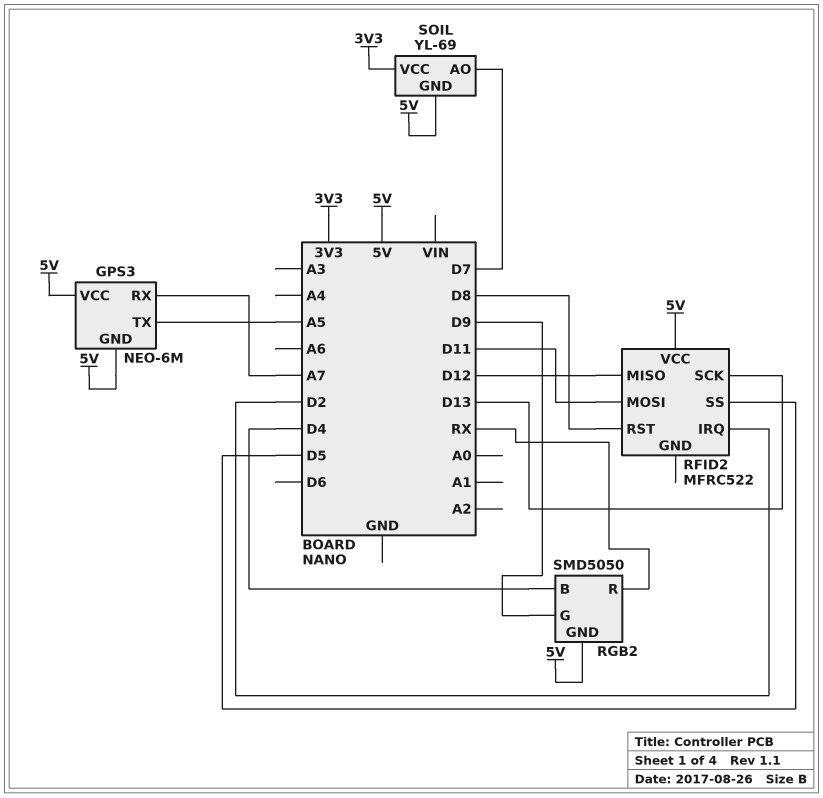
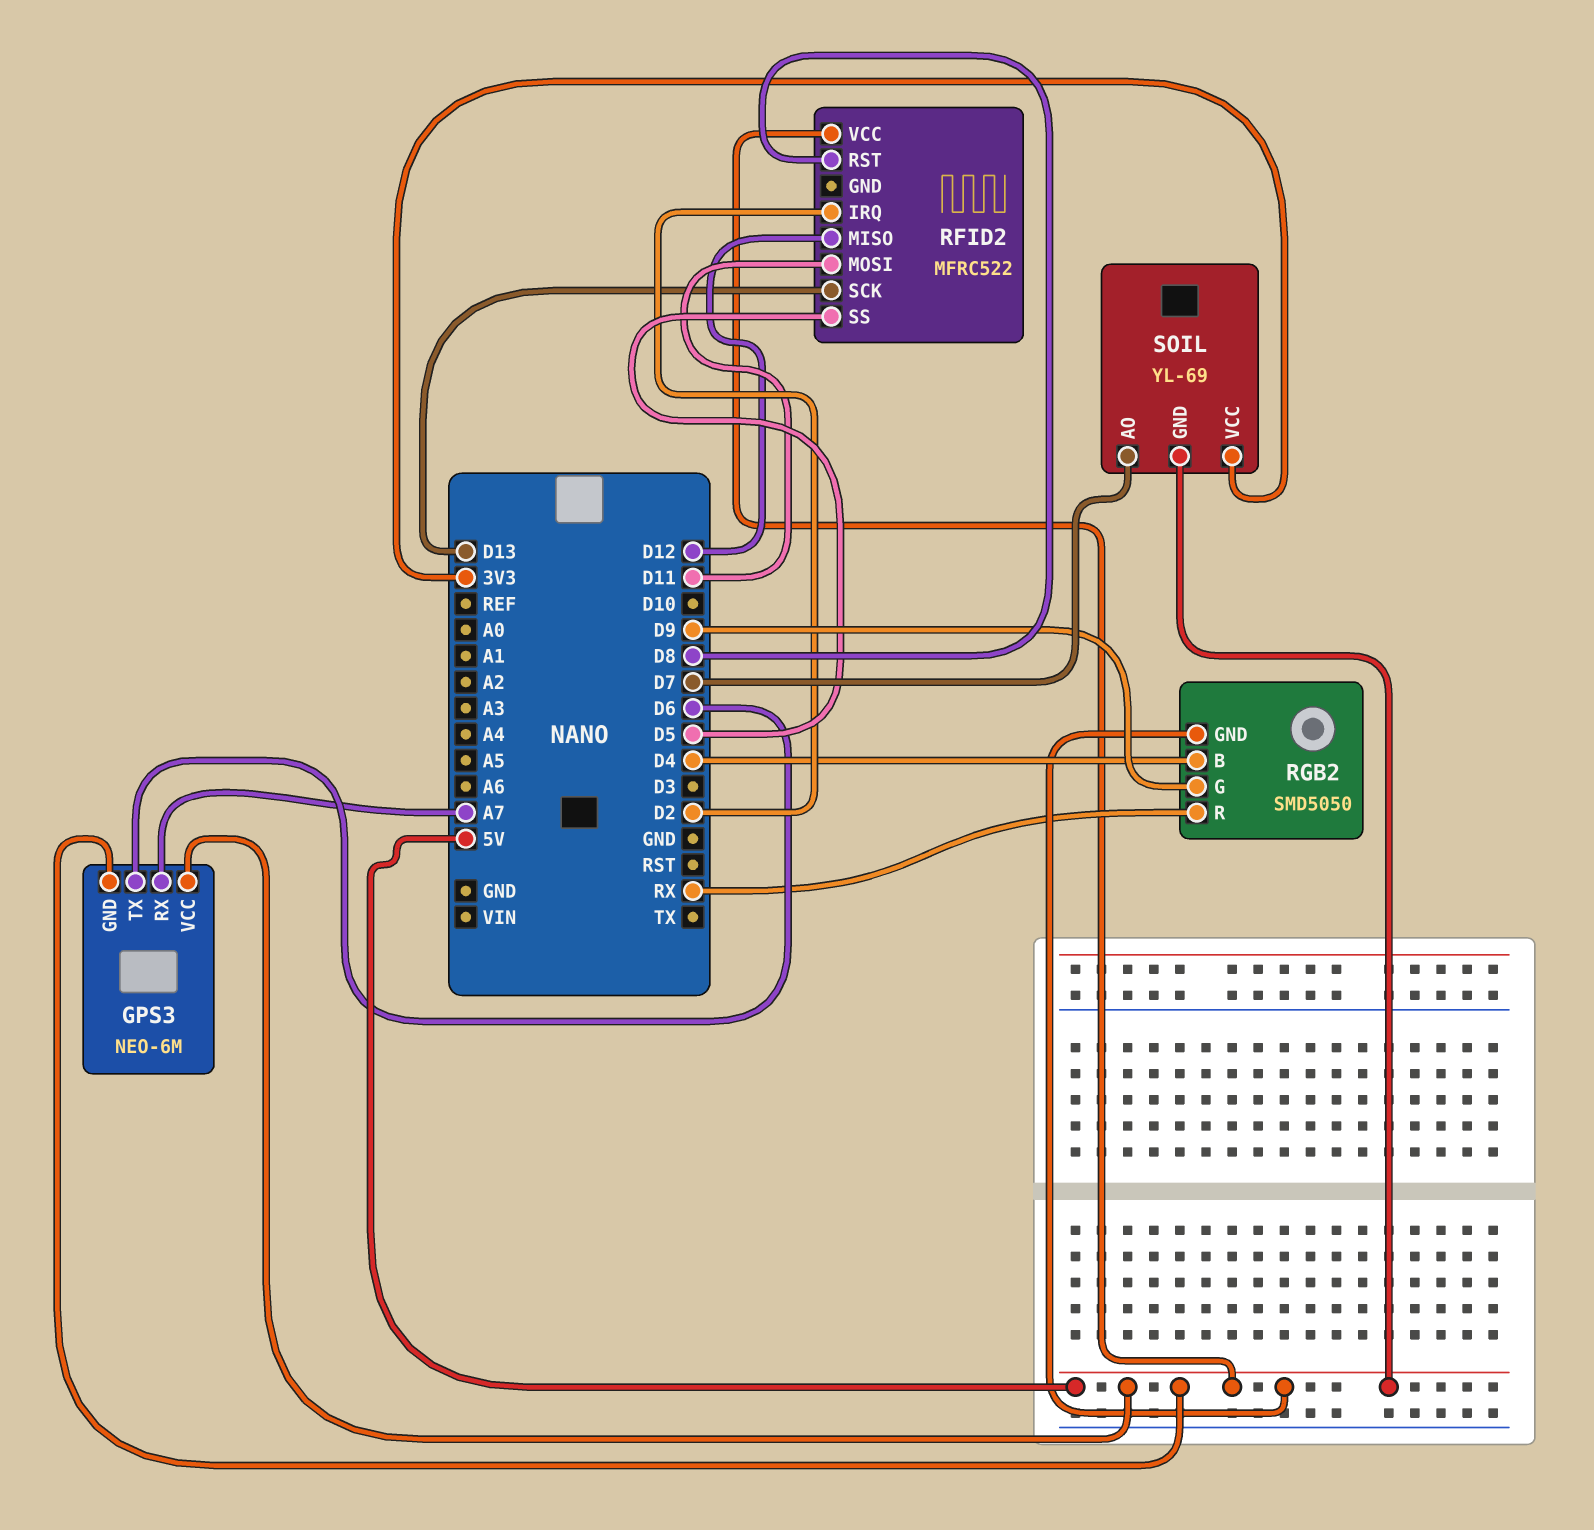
GPS3 pin TX: A5 -> D6

